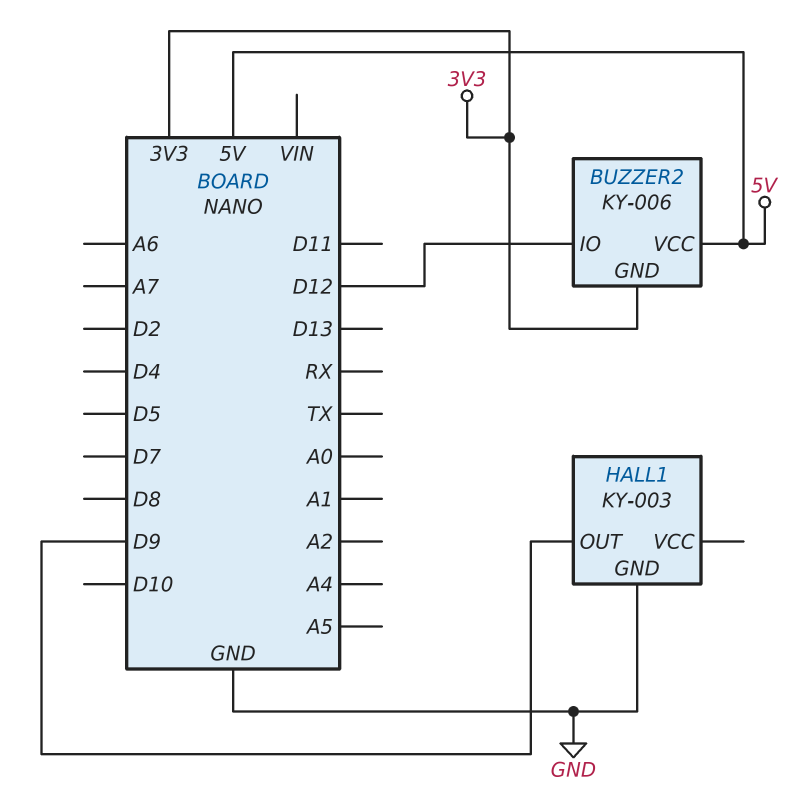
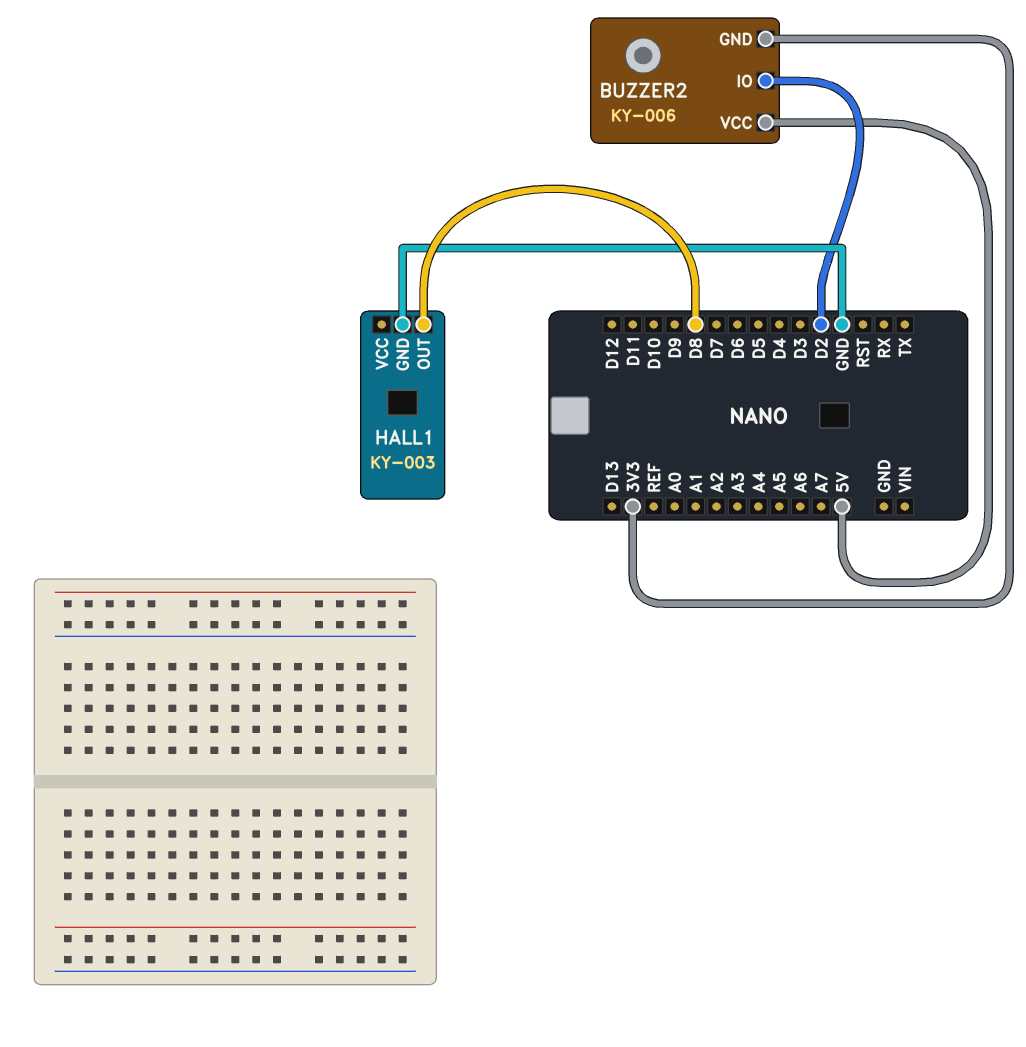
BUZZER2 pin IO: D12 -> D2
HALL1 pin OUT: D9 -> D8

